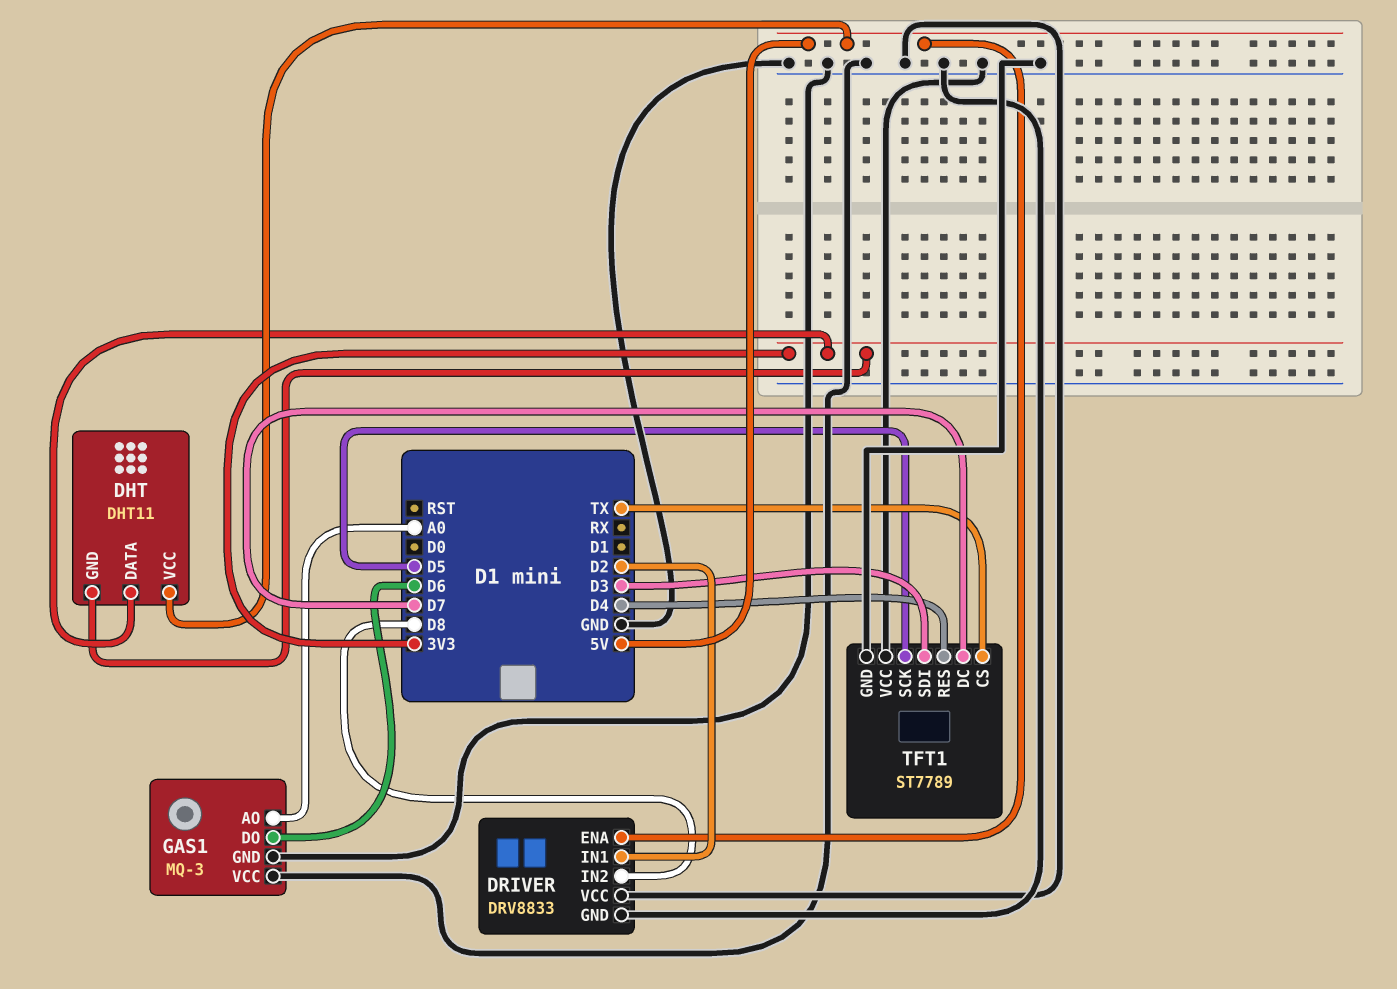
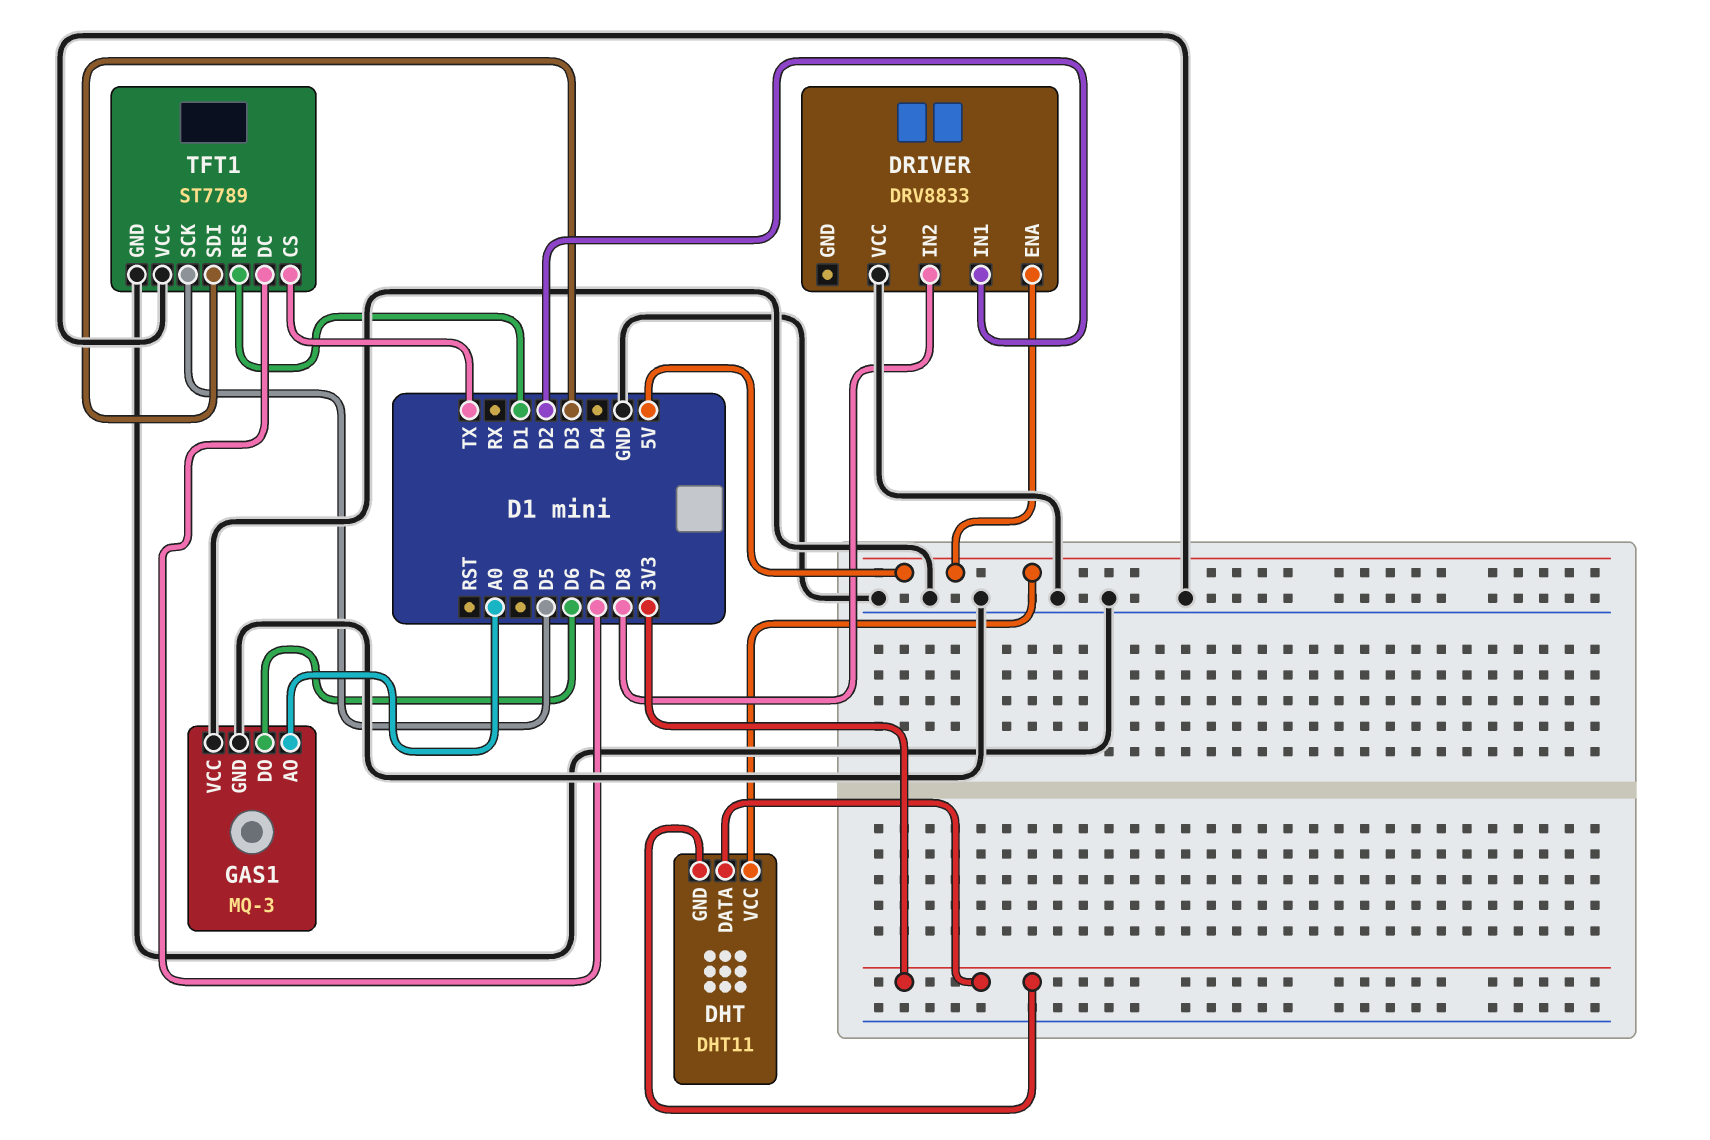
DRIVER pin GND: GND -> none
TFT1 pin RES: D4 -> D1

